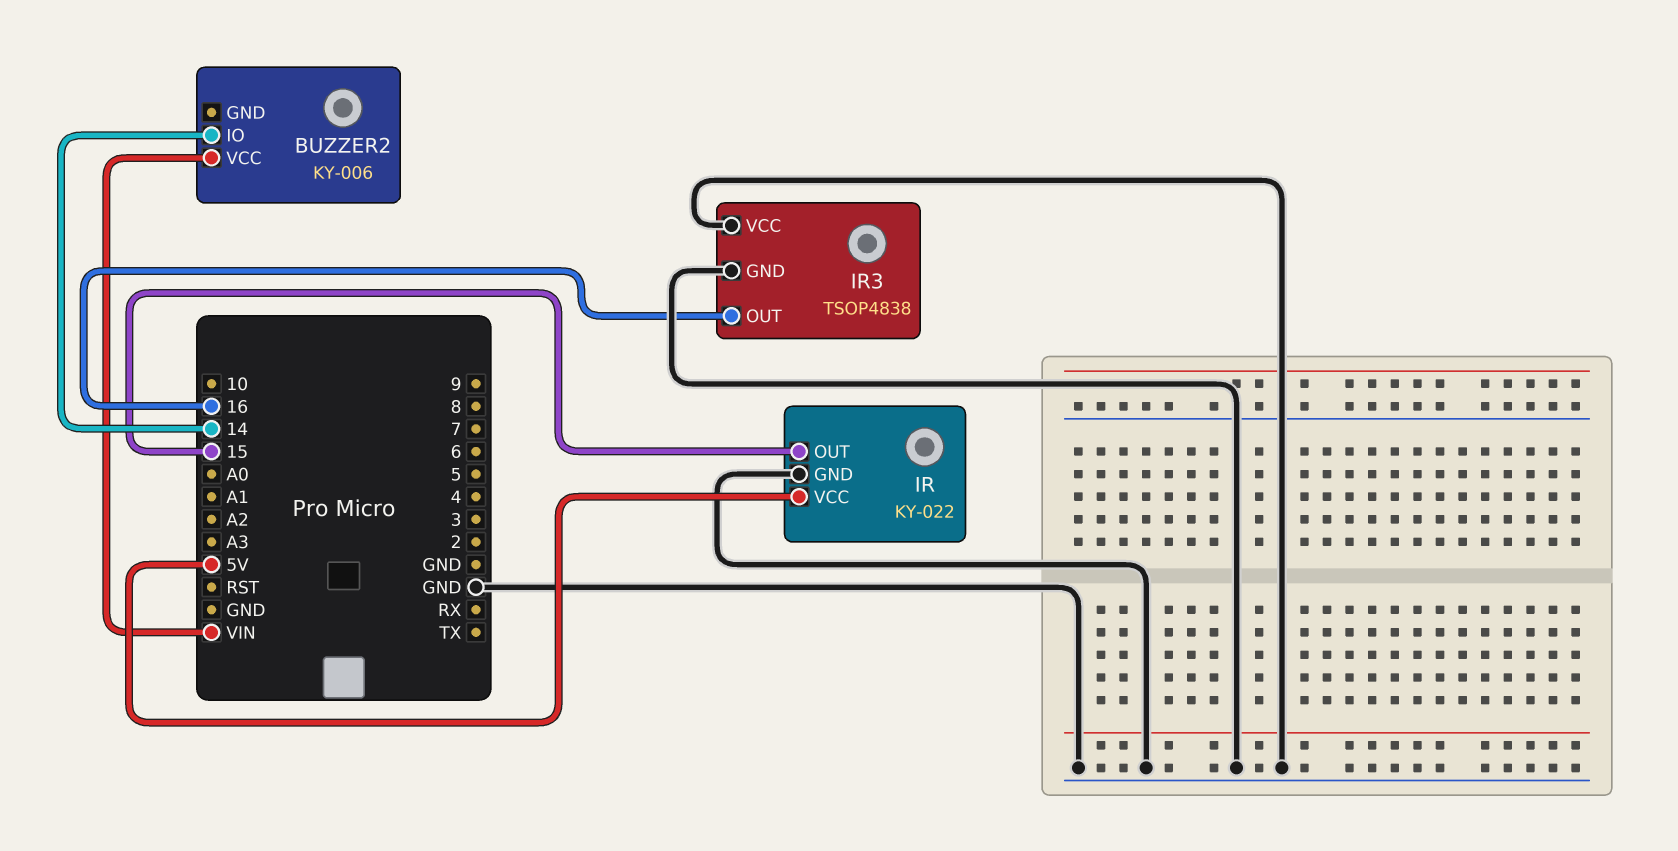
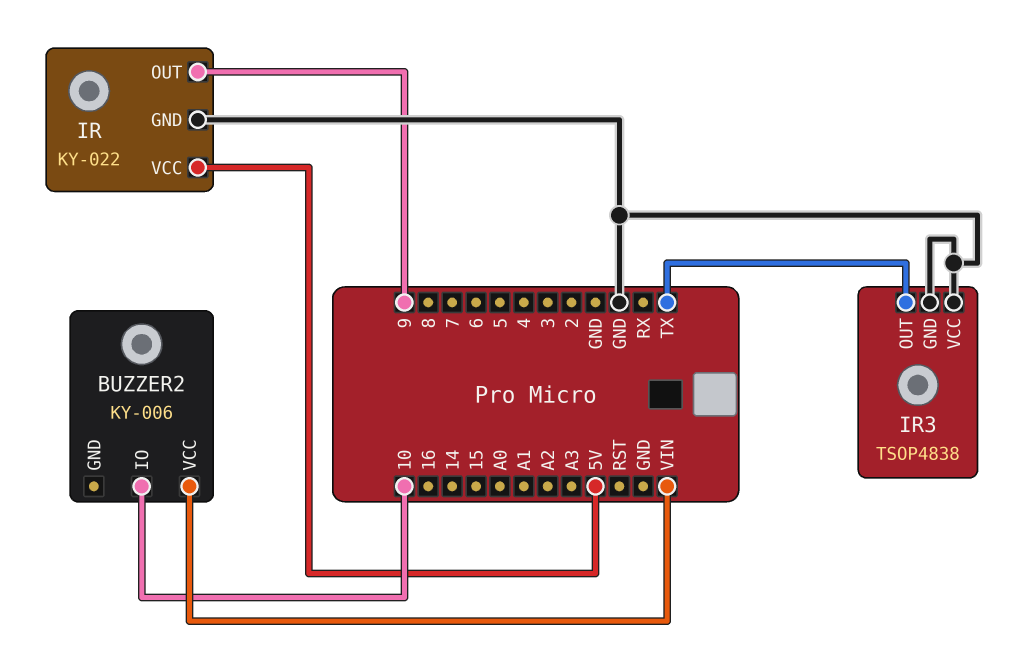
BUZZER2 pin IO: 14 -> 10
IR pin OUT: 15 -> 9
IR3 pin OUT: 16 -> TX

